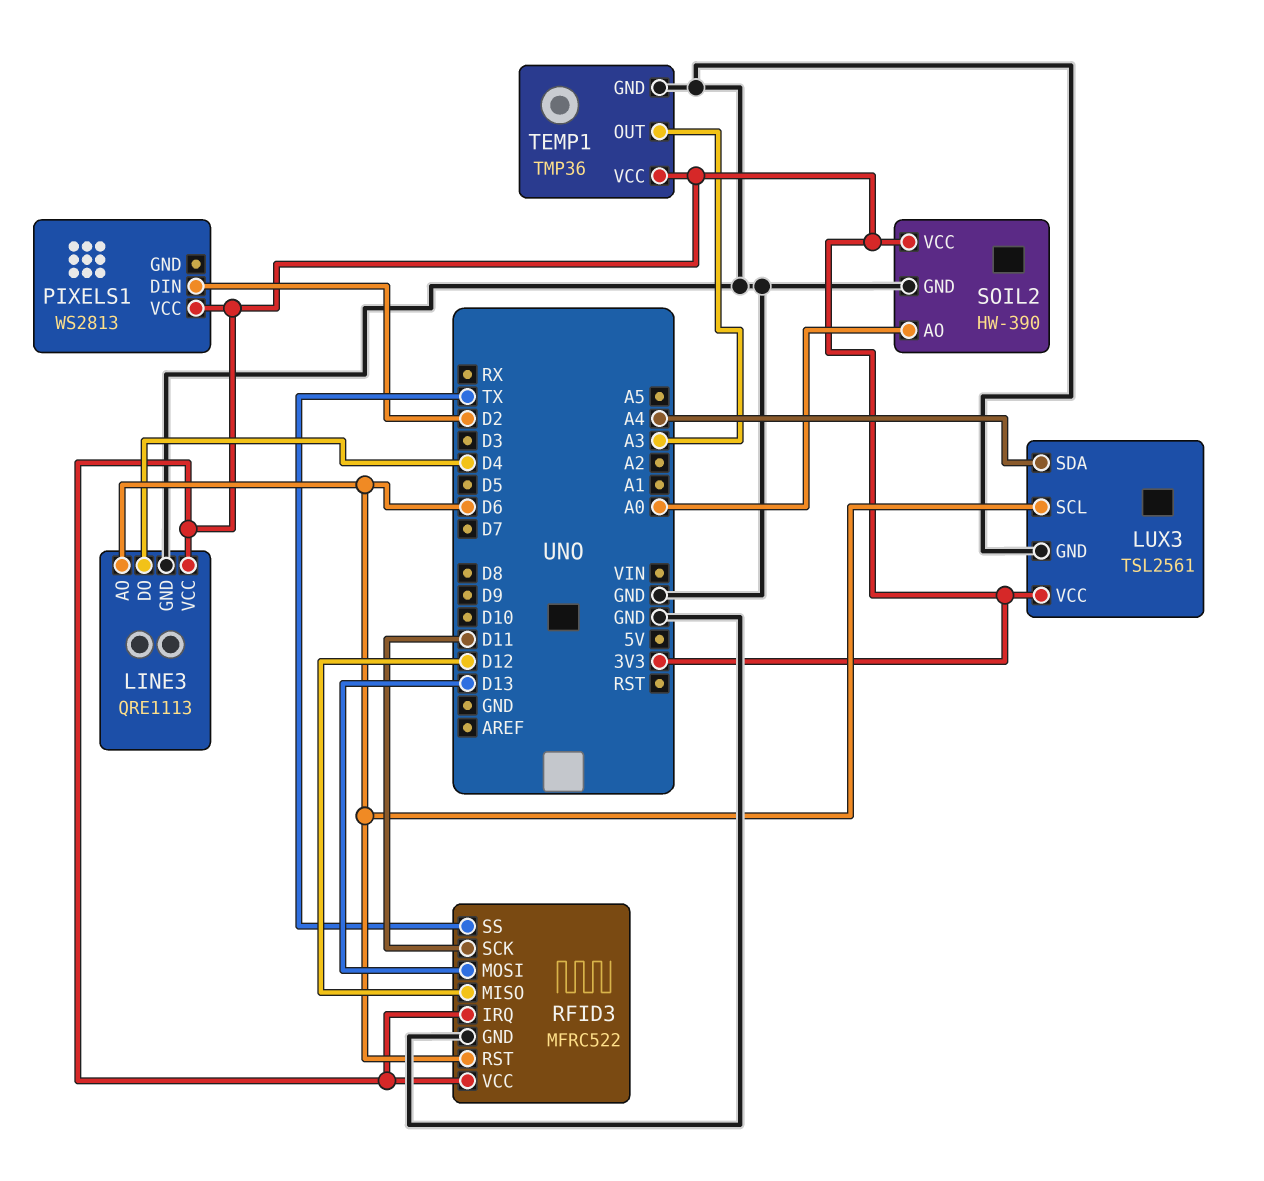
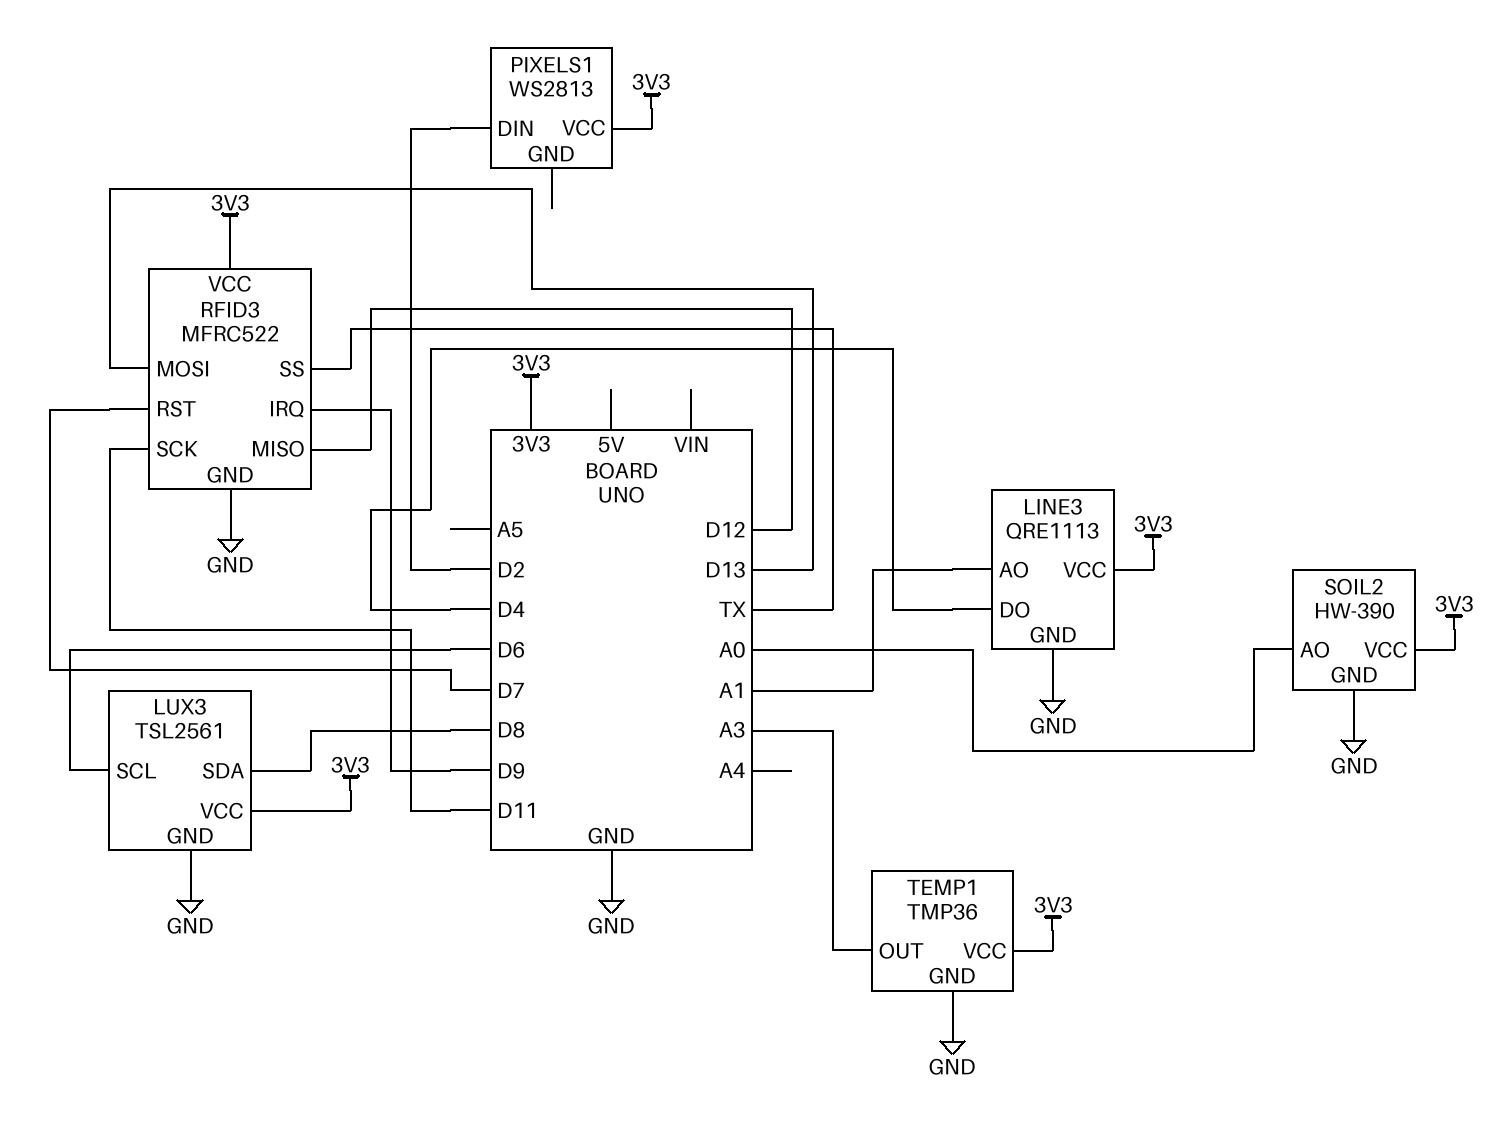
LINE3 pin AO: D6 -> A1
LUX3 pin SDA: A4 -> D8
RFID3 pin IRQ: 3V3 -> D9
RFID3 pin RST: D6 -> D7

